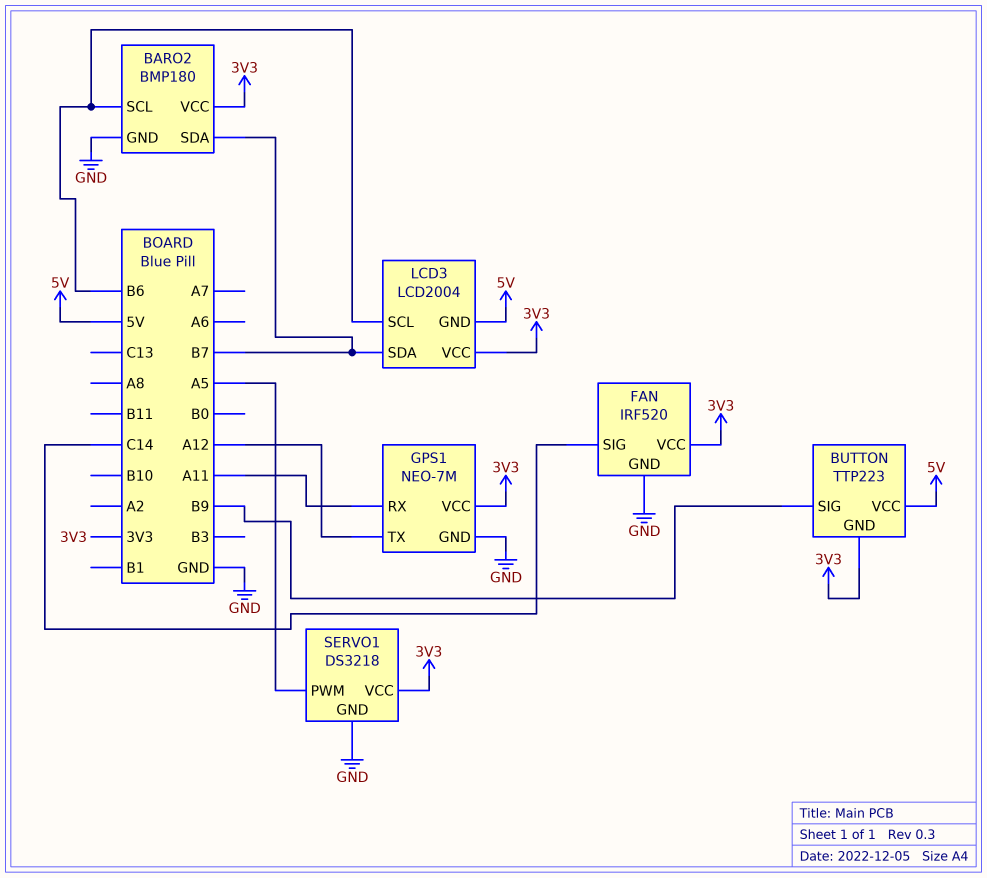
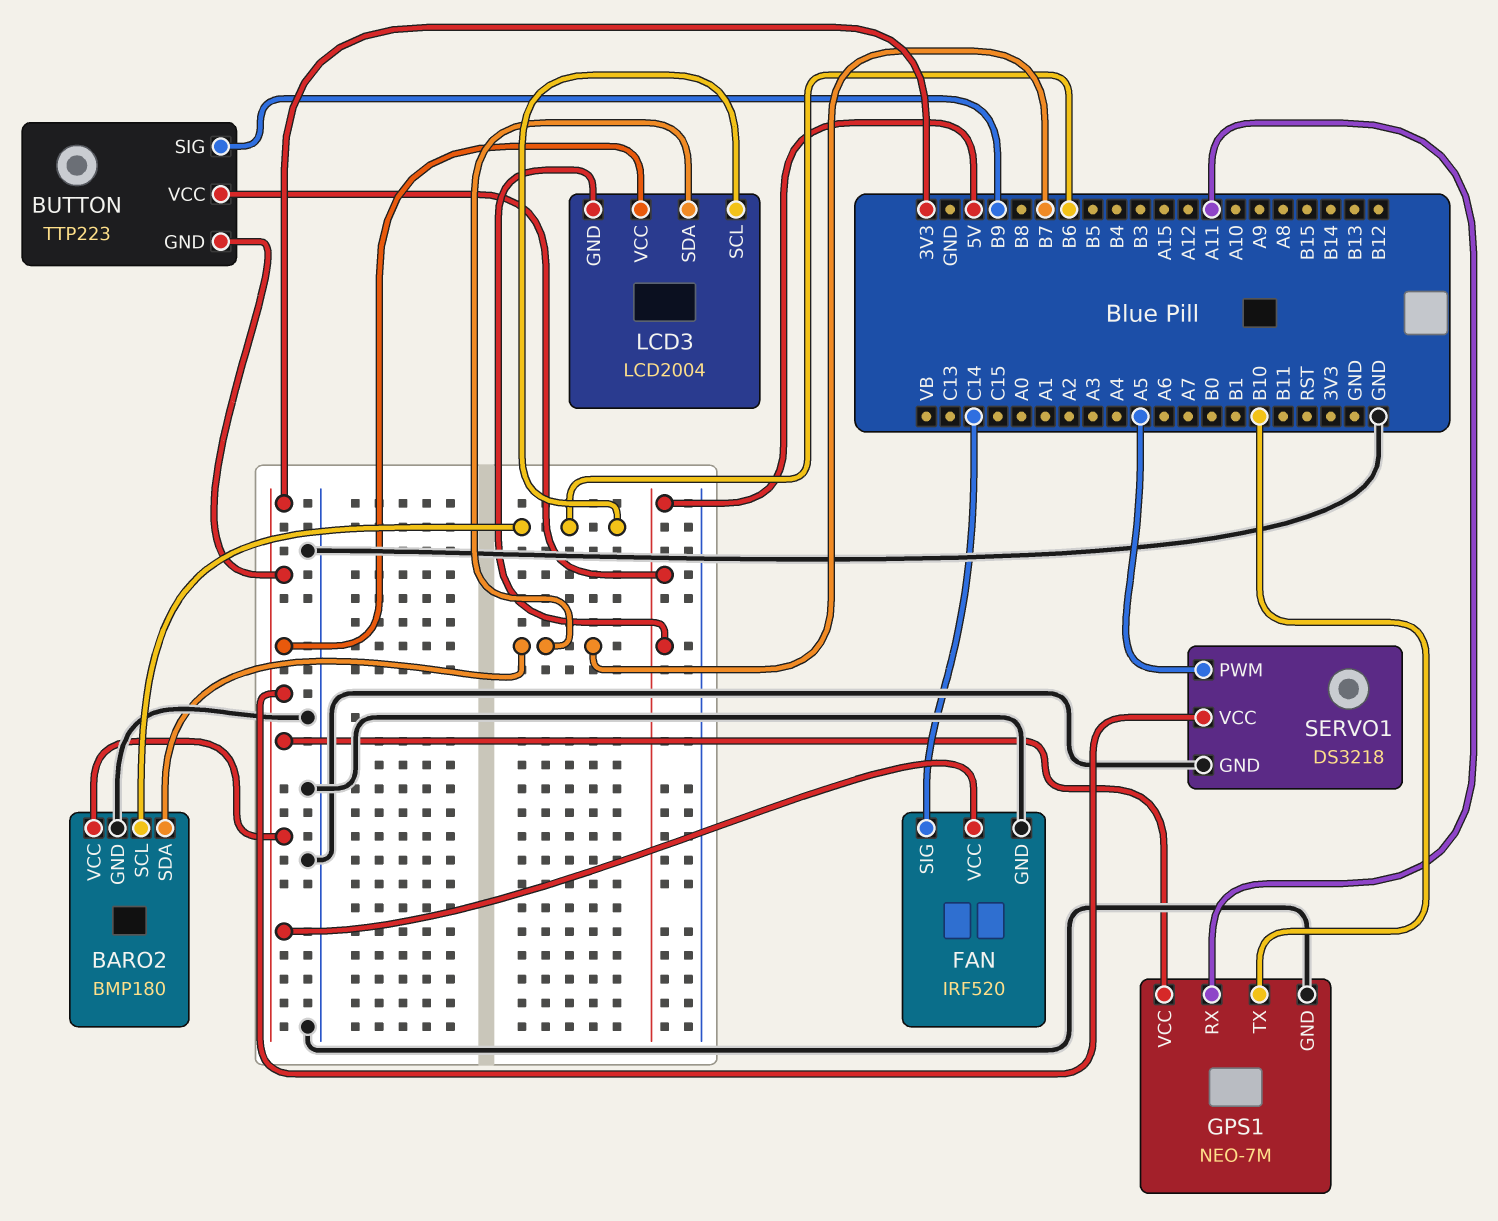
GPS1 pin TX: A12 -> B10

